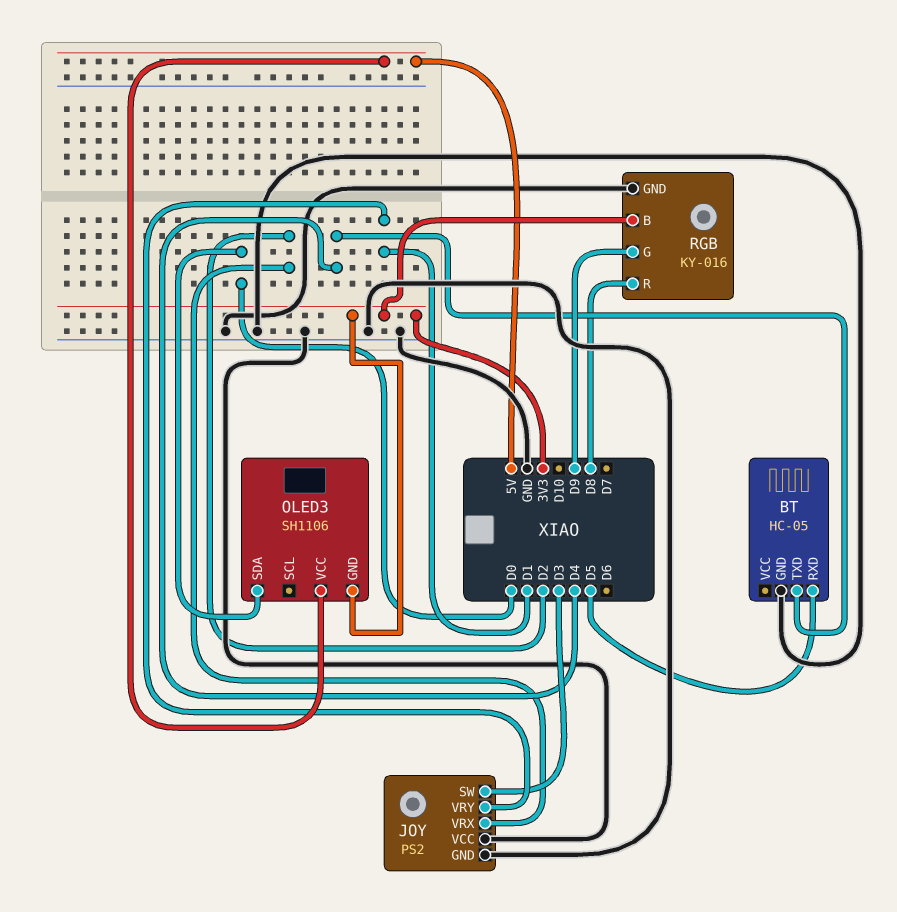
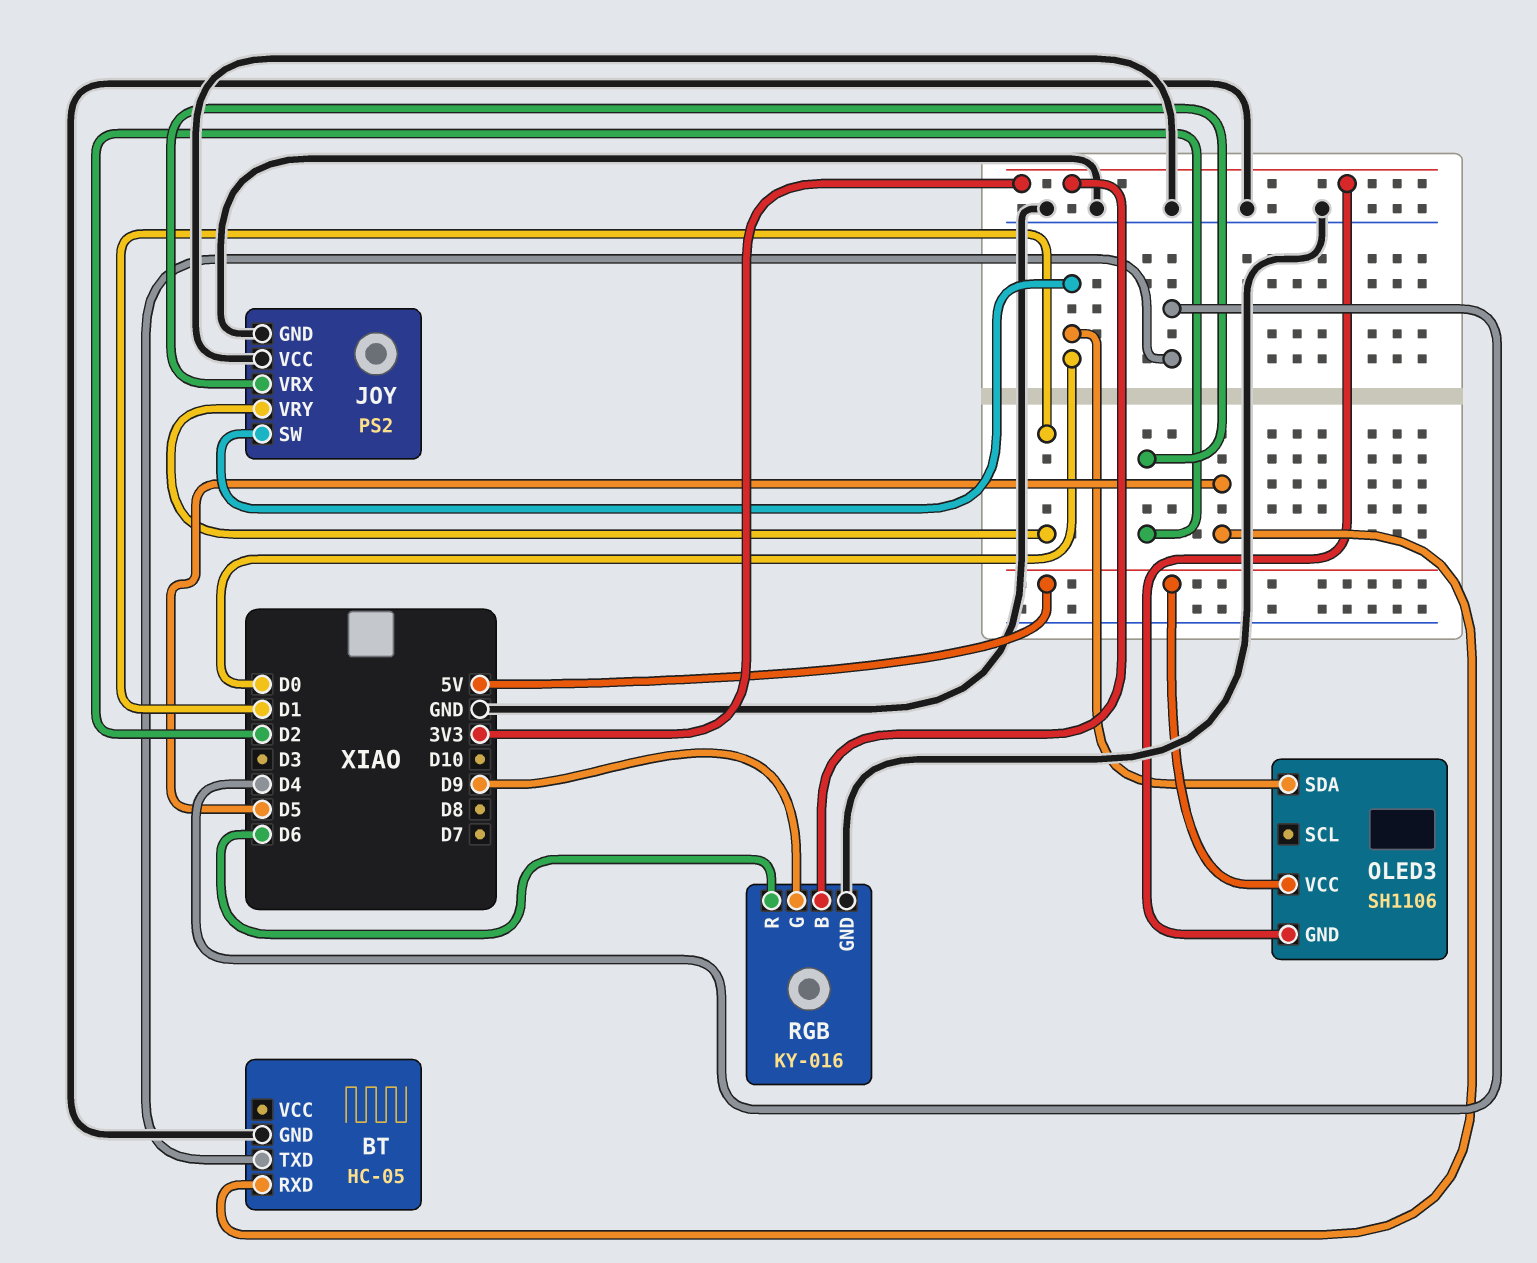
JOY pin SW: D3 -> D0
RGB pin R: D8 -> D6

